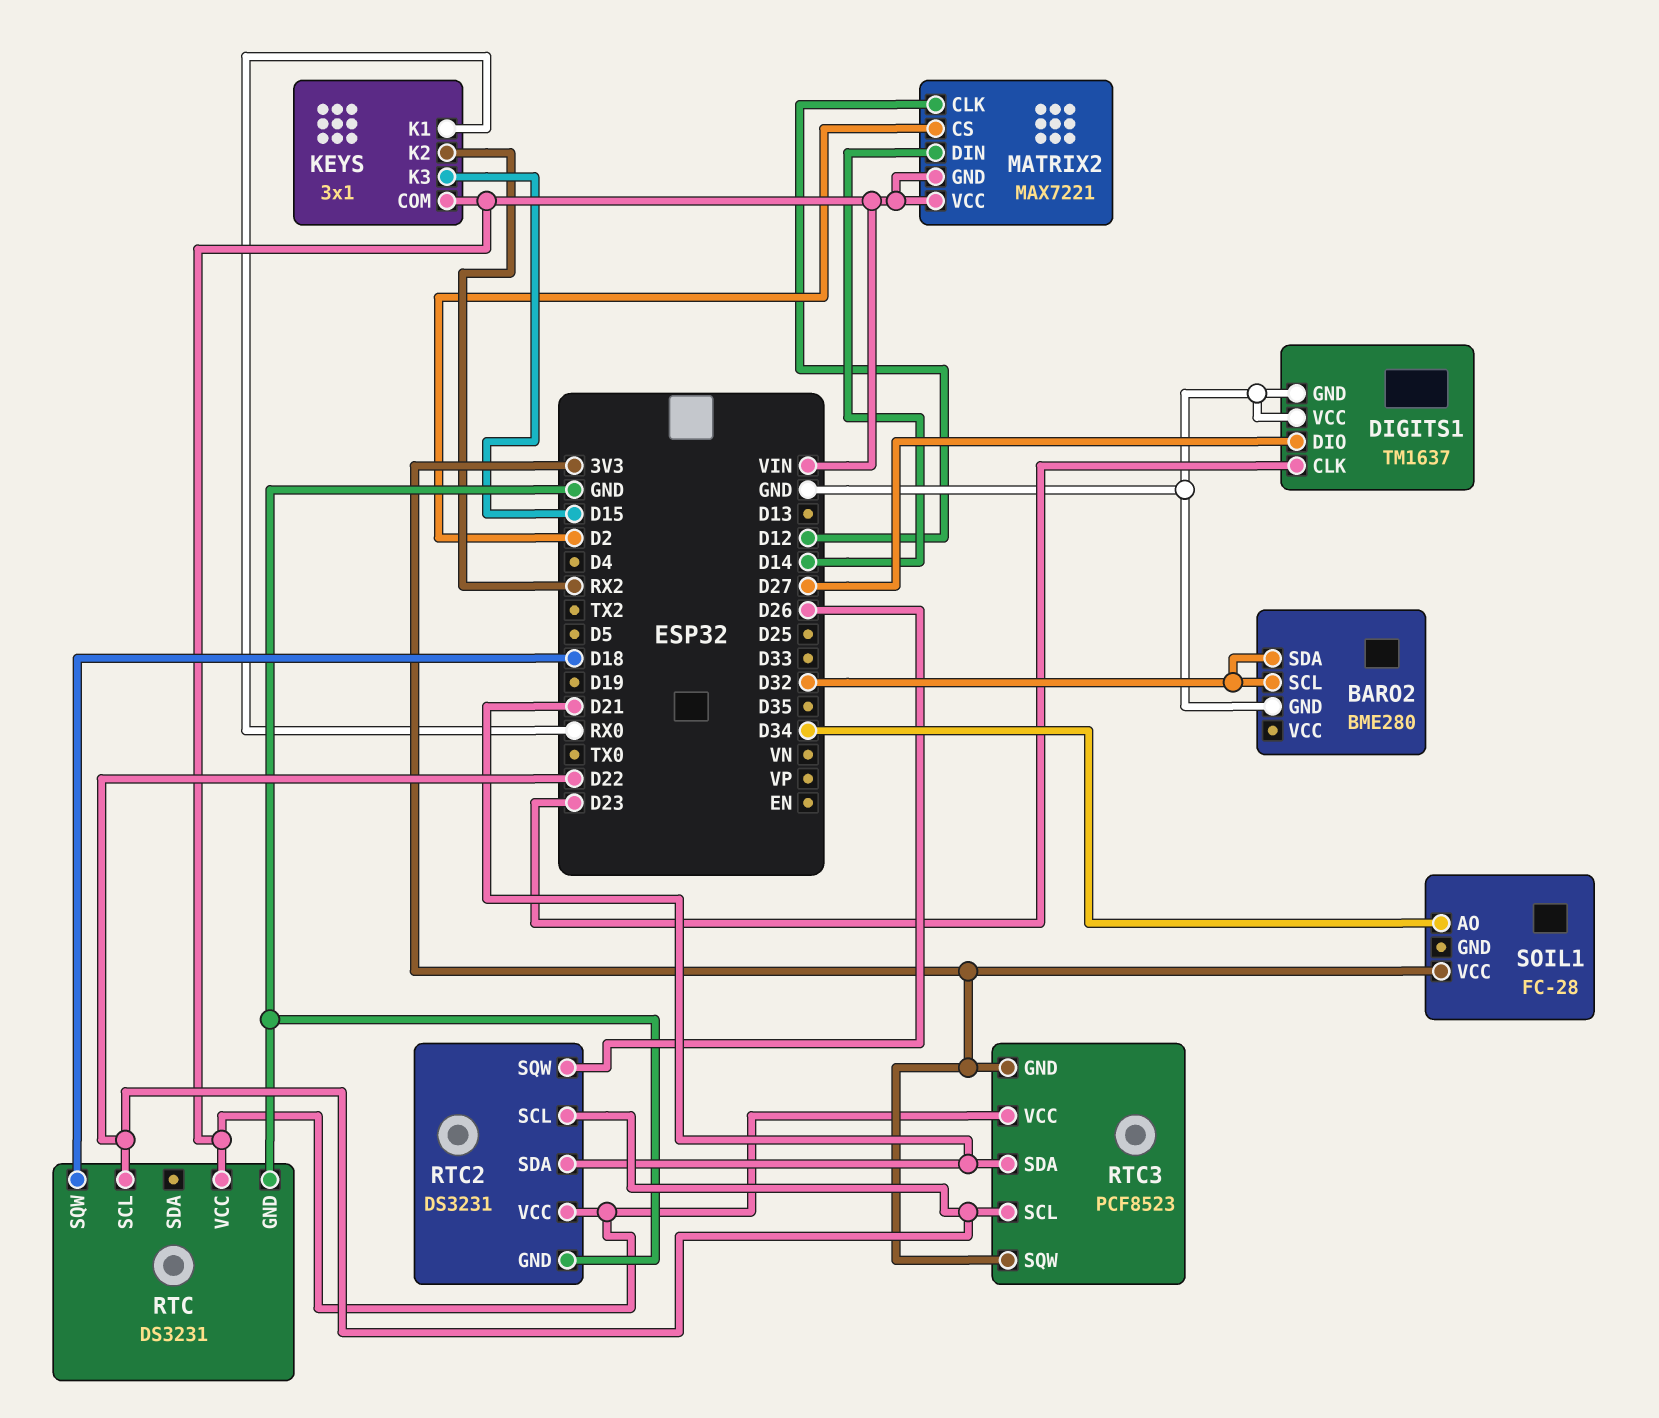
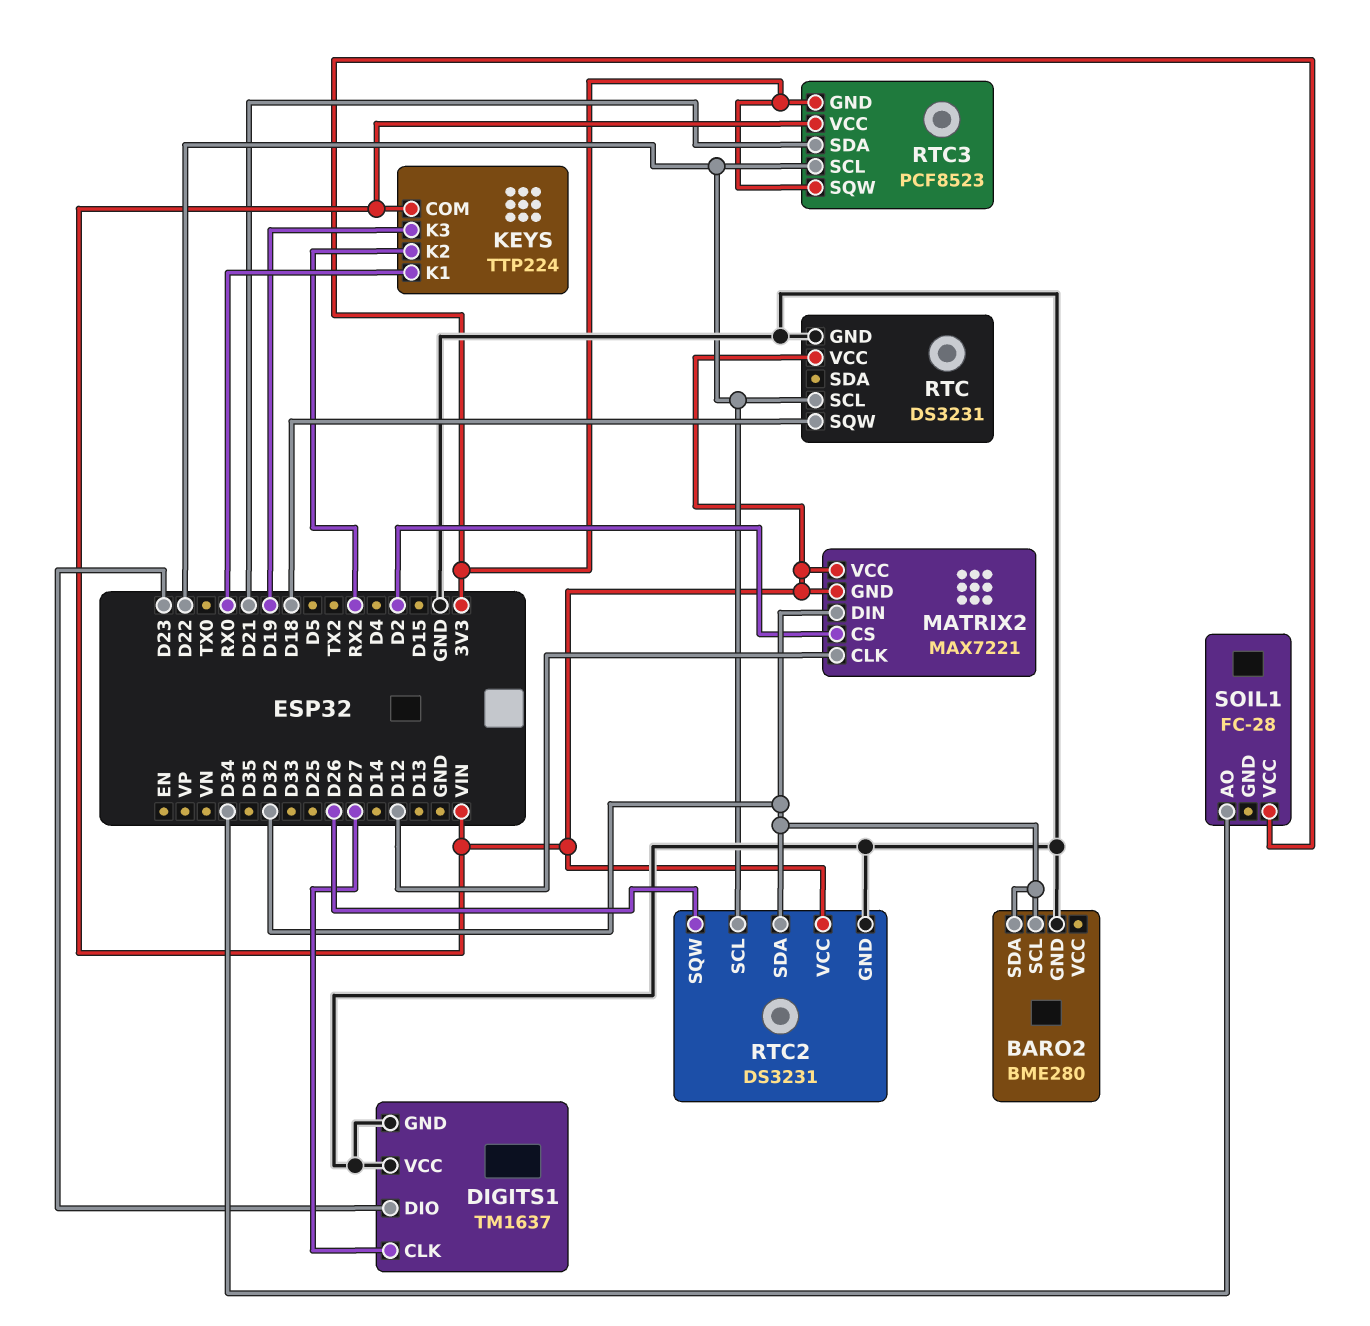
DIGITS1 pin CLK: D23 -> D27
DIGITS1 pin DIO: D27 -> D23
KEYS: 3x1 -> TTP224
KEYS pin K3: D15 -> D19
MATRIX2 pin DIN: D14 -> D32
RTC2 pin SDA: D21 -> D32

